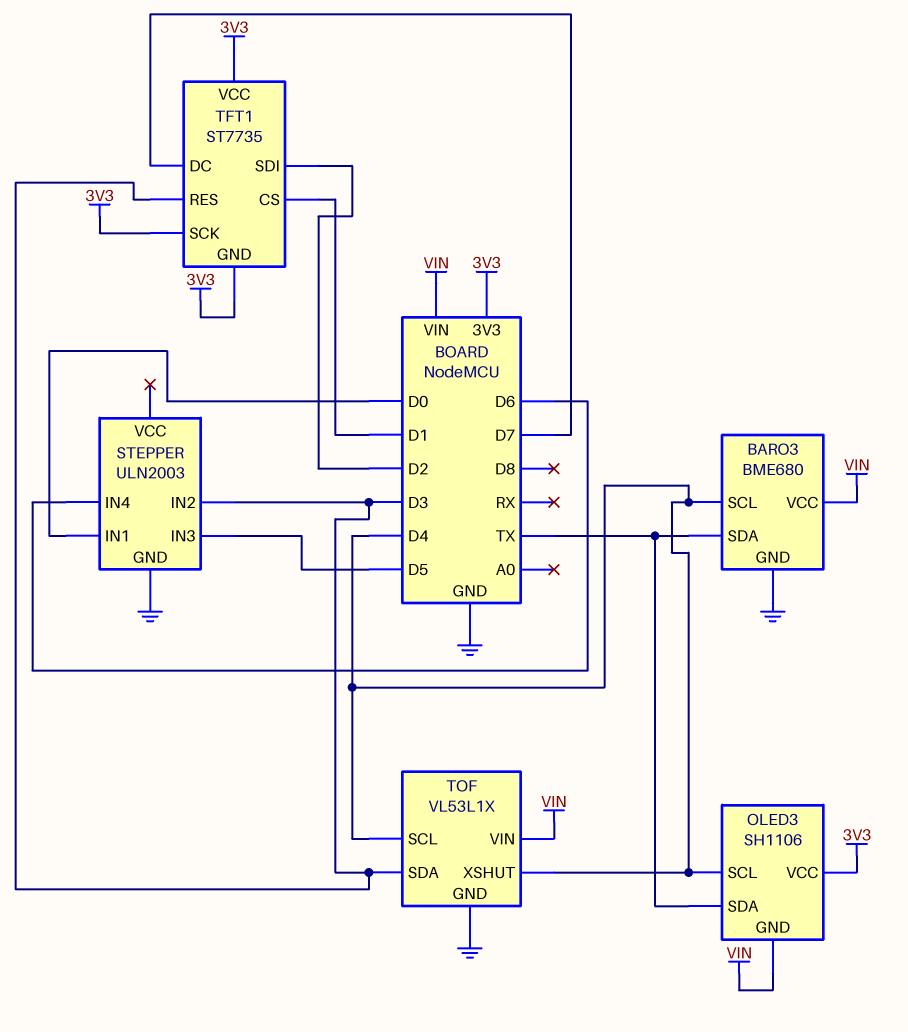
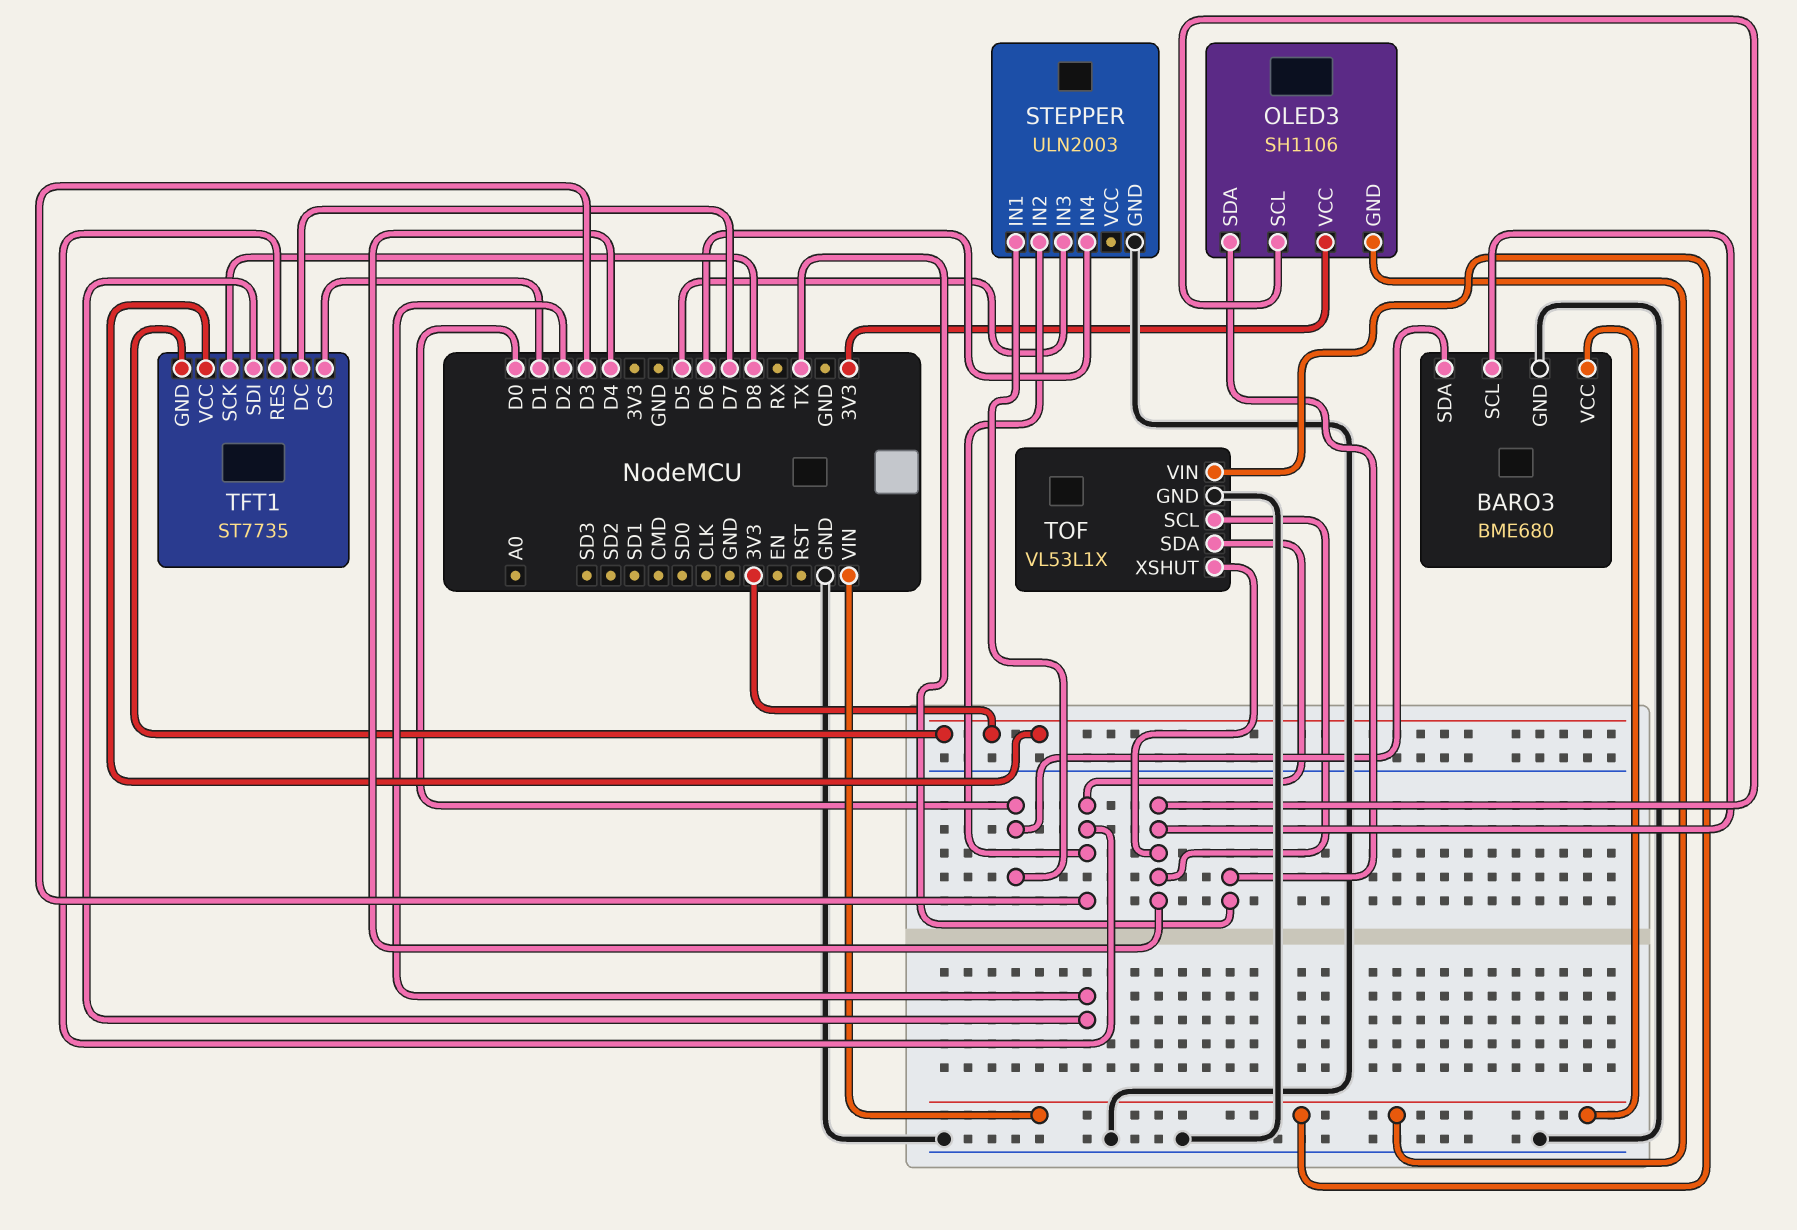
BARO3 pin SDA: TX -> D0
TFT1 pin SCK: 3V3 -> D8

